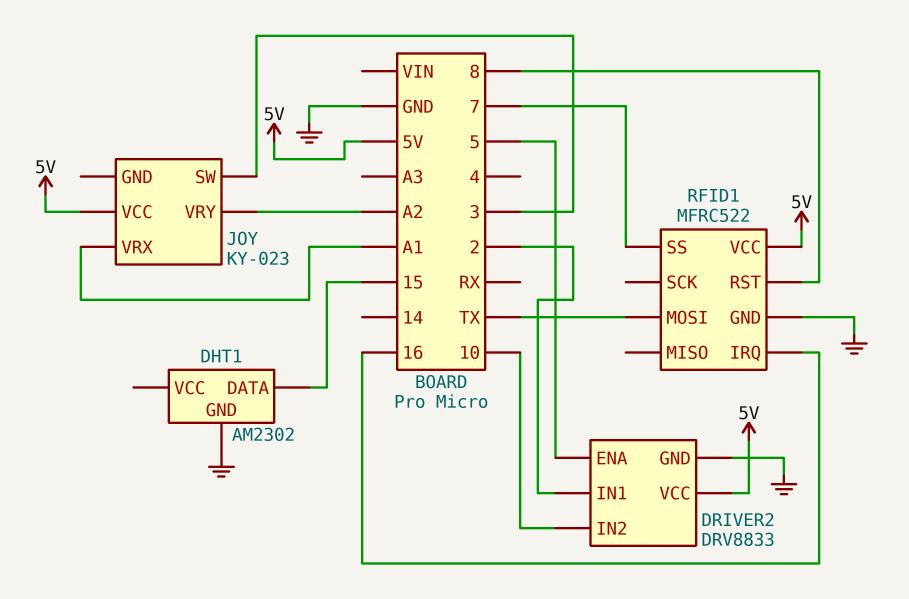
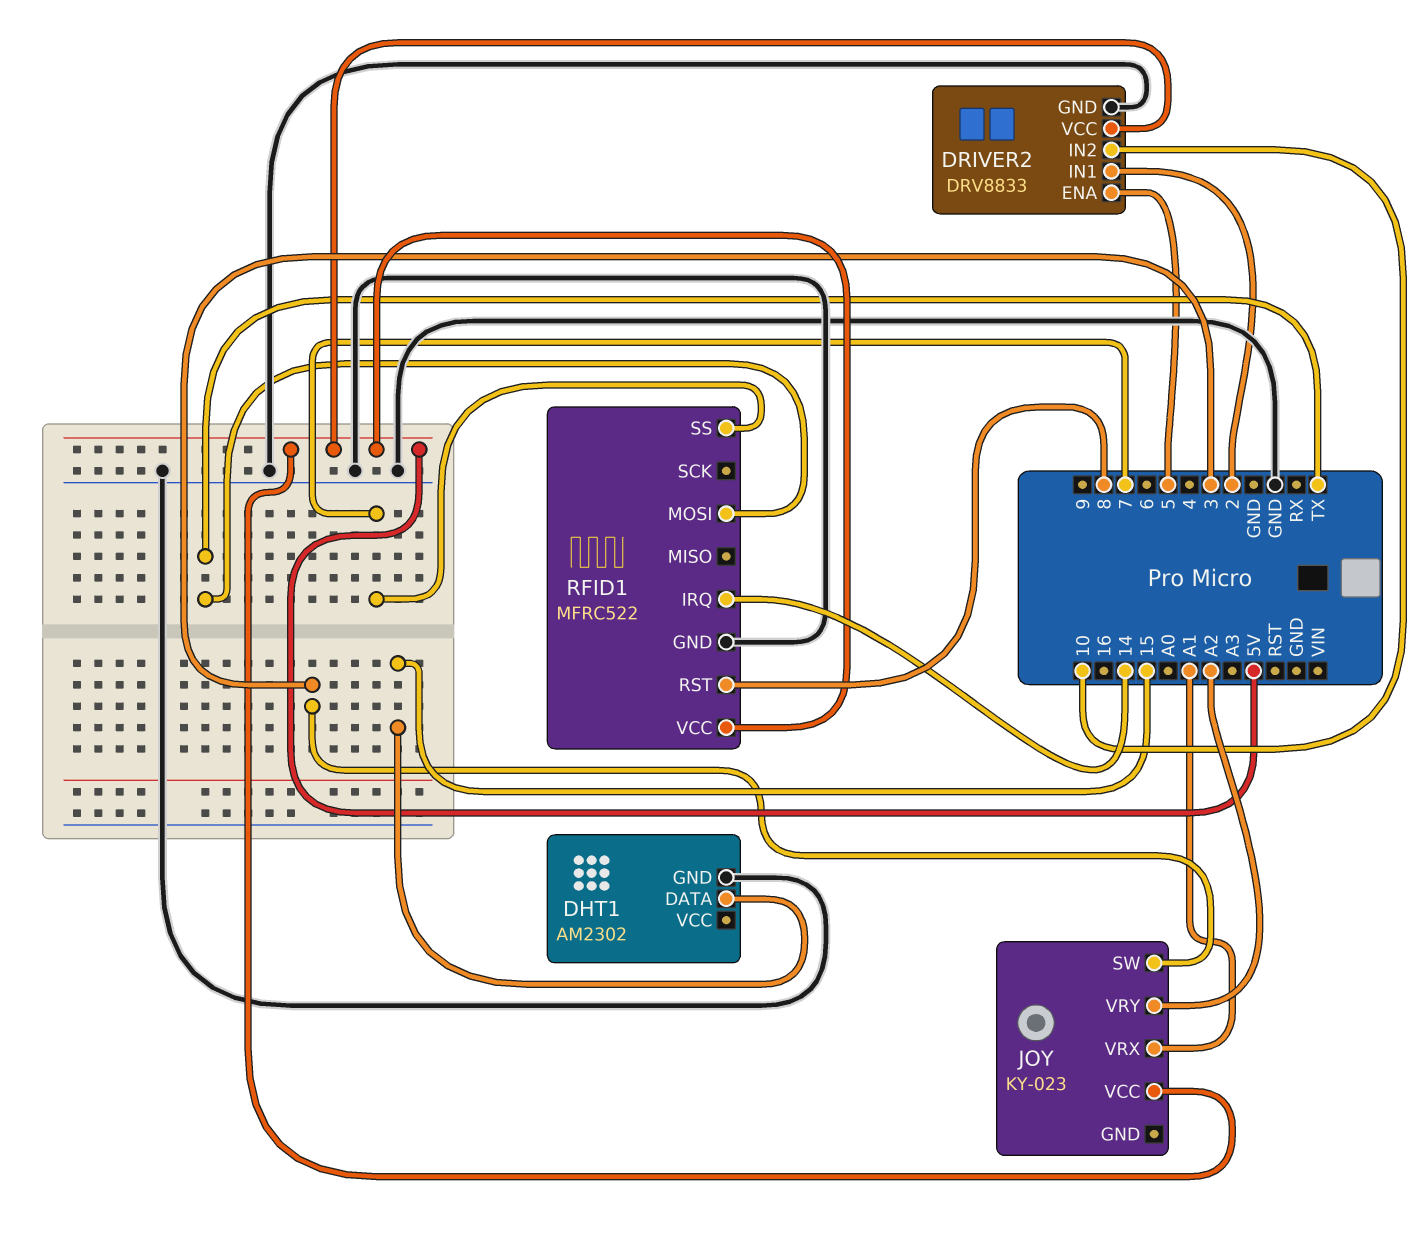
RFID1 pin IRQ: 16 -> 14

